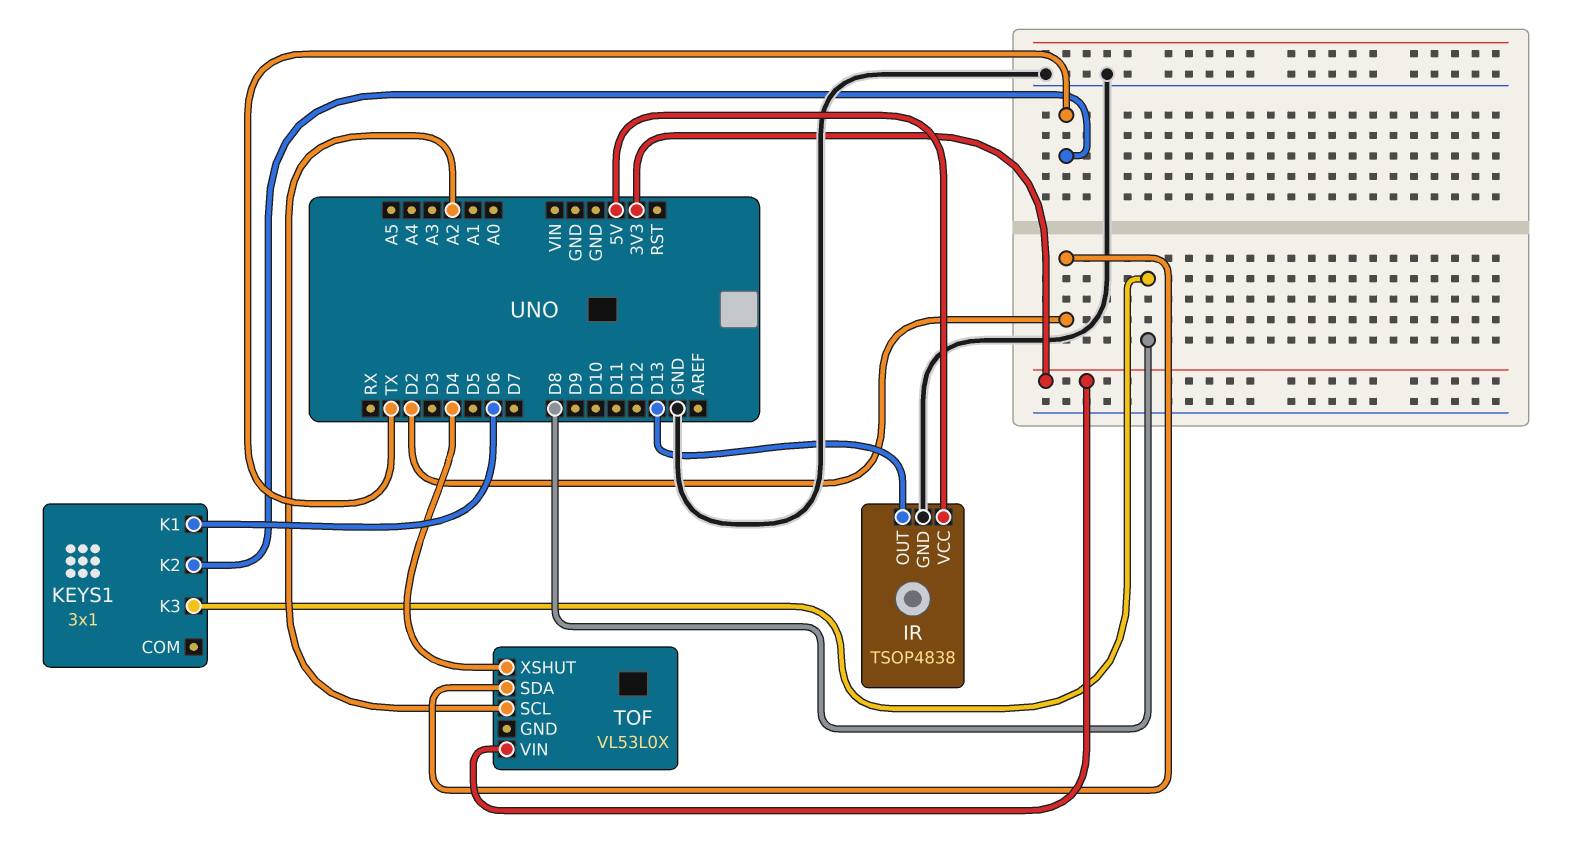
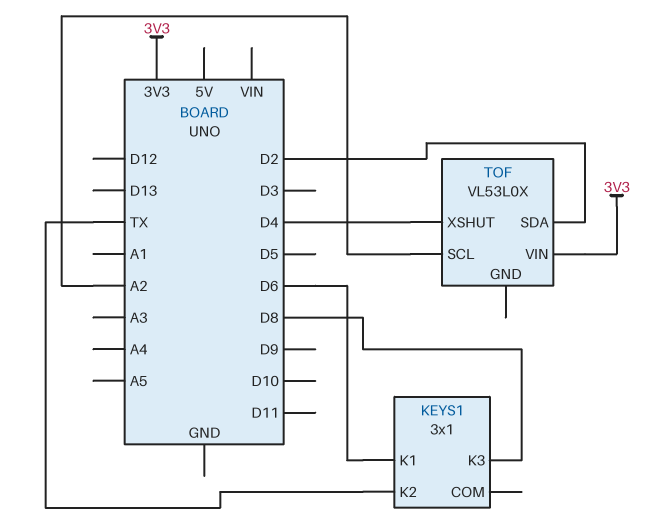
IR: TSOP4838 -> none
IR pin GND: GND -> none
IR pin OUT: D13 -> none
IR pin VCC: 5V -> none

